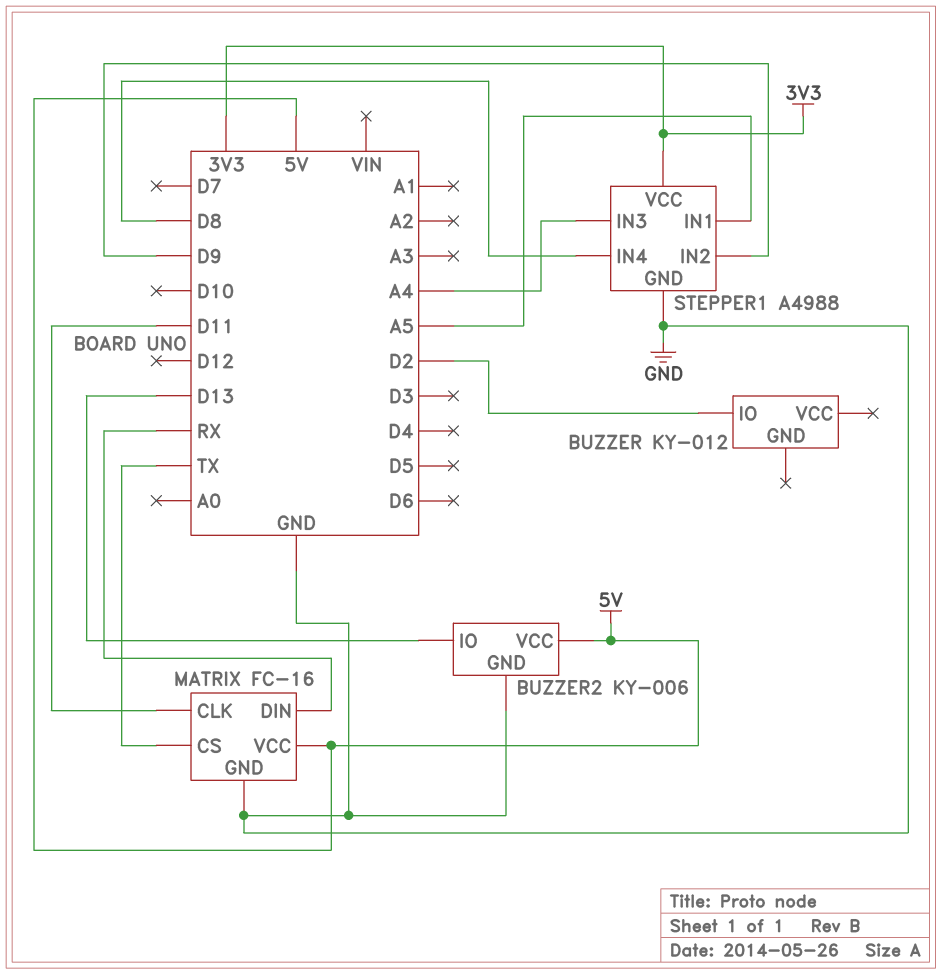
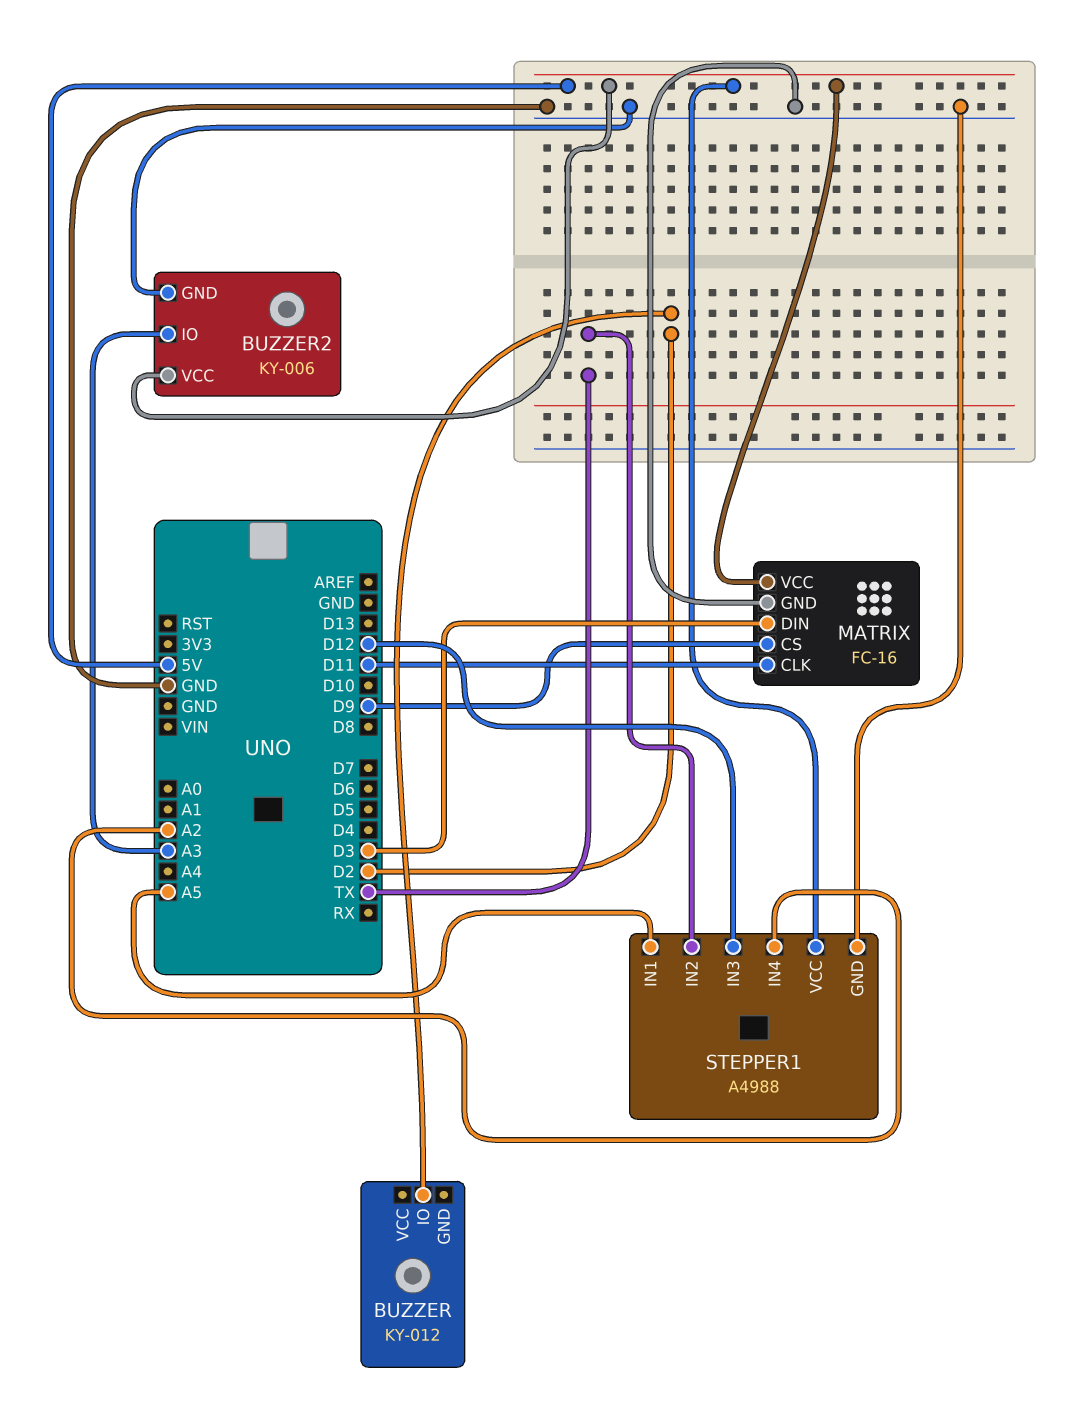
BUZZER2 pin IO: D13 -> A3
MATRIX pin CS: TX -> D9
MATRIX pin DIN: RX -> D3
STEPPER1 pin IN2: D9 -> TX
STEPPER1 pin IN3: A4 -> D12
STEPPER1 pin IN4: D8 -> A2
STEPPER1 pin VCC: 3V3 -> 5V

